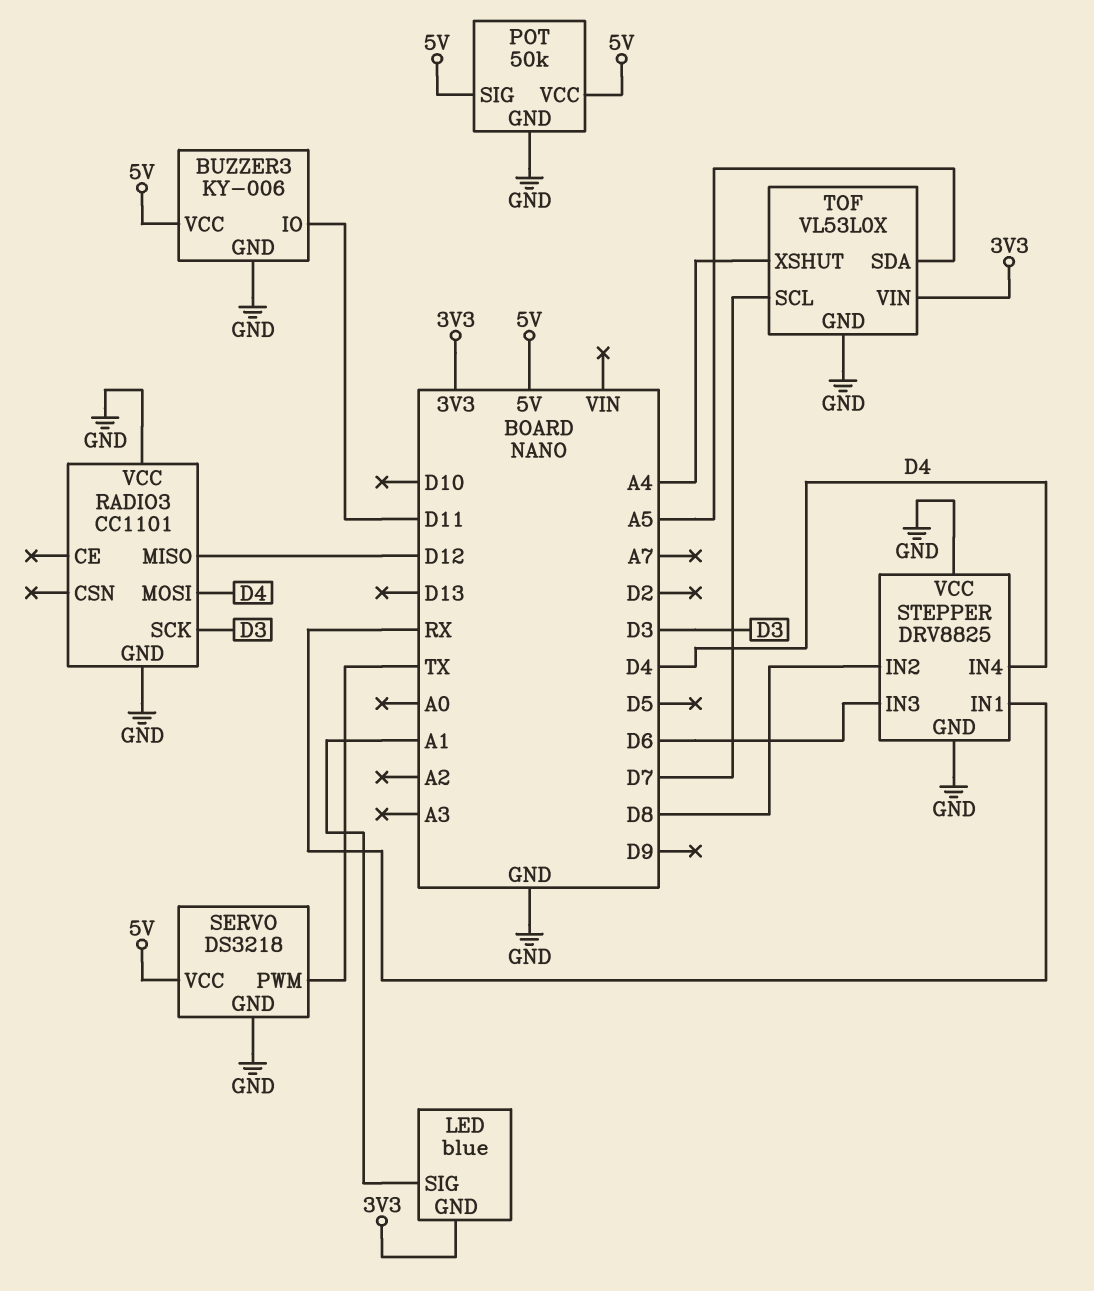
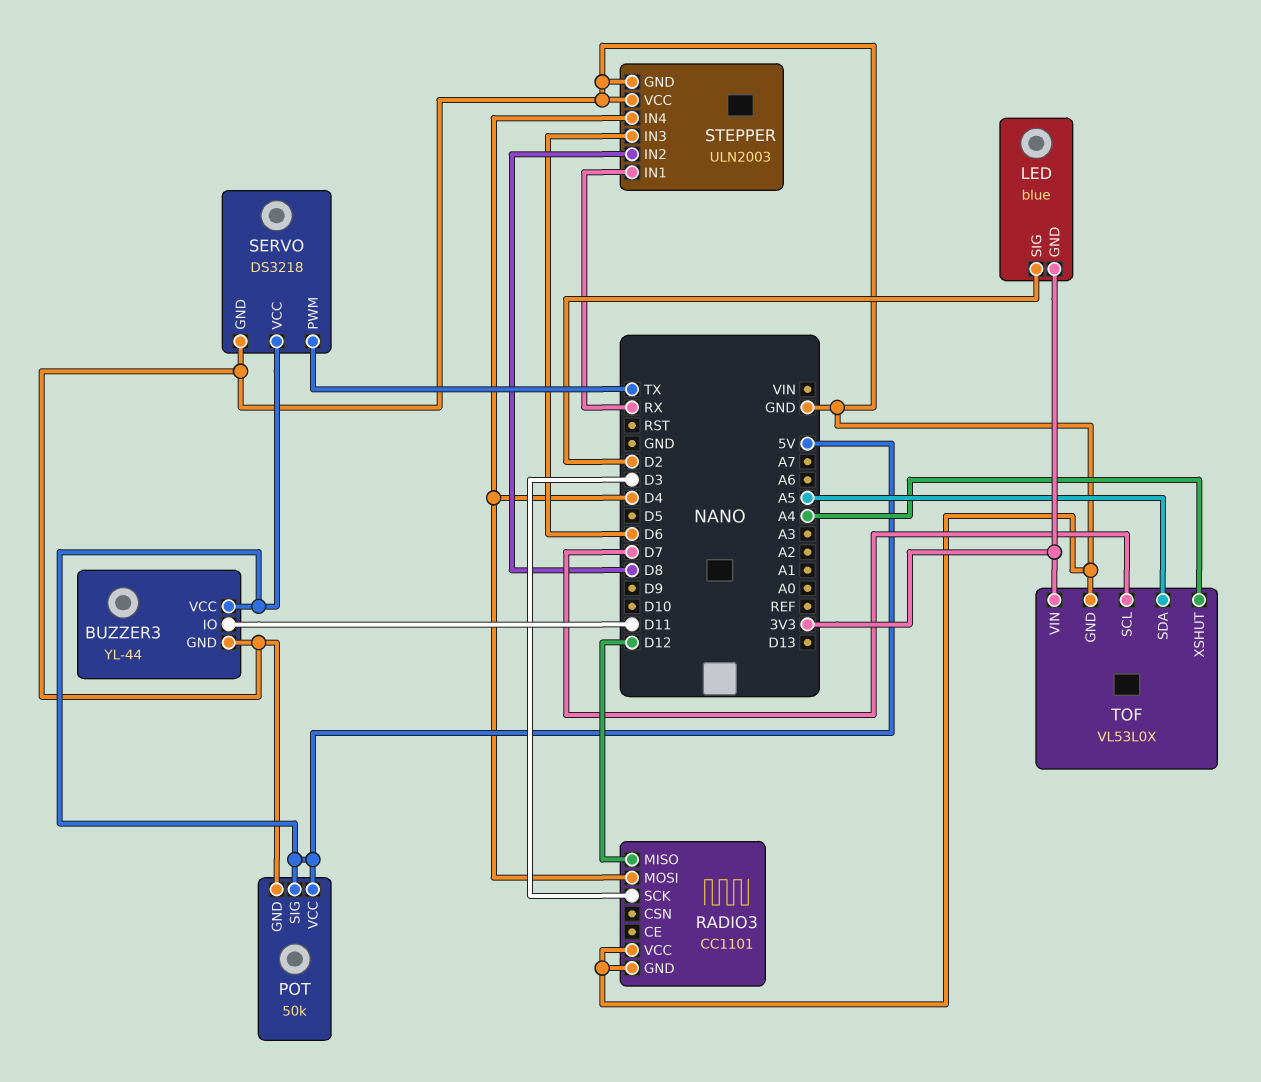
BUZZER3: KY-006 -> YL-44
LED pin SIG: A1 -> D2
STEPPER: DRV8825 -> ULN2003

